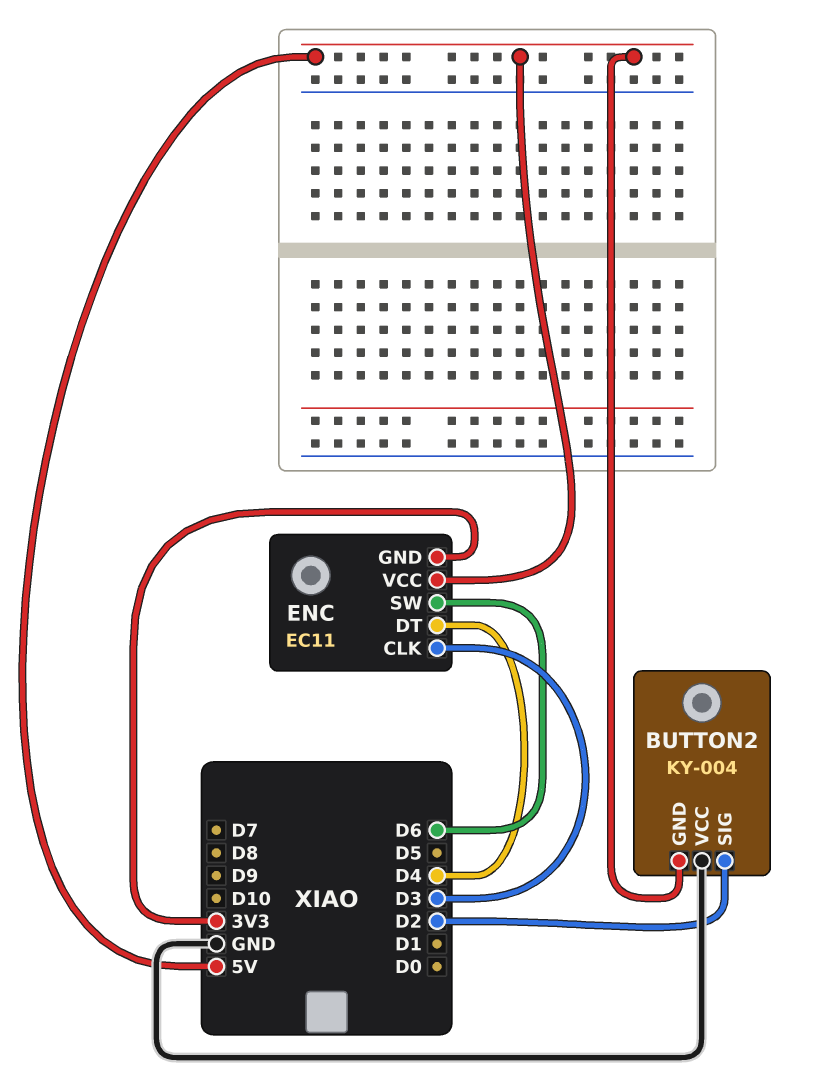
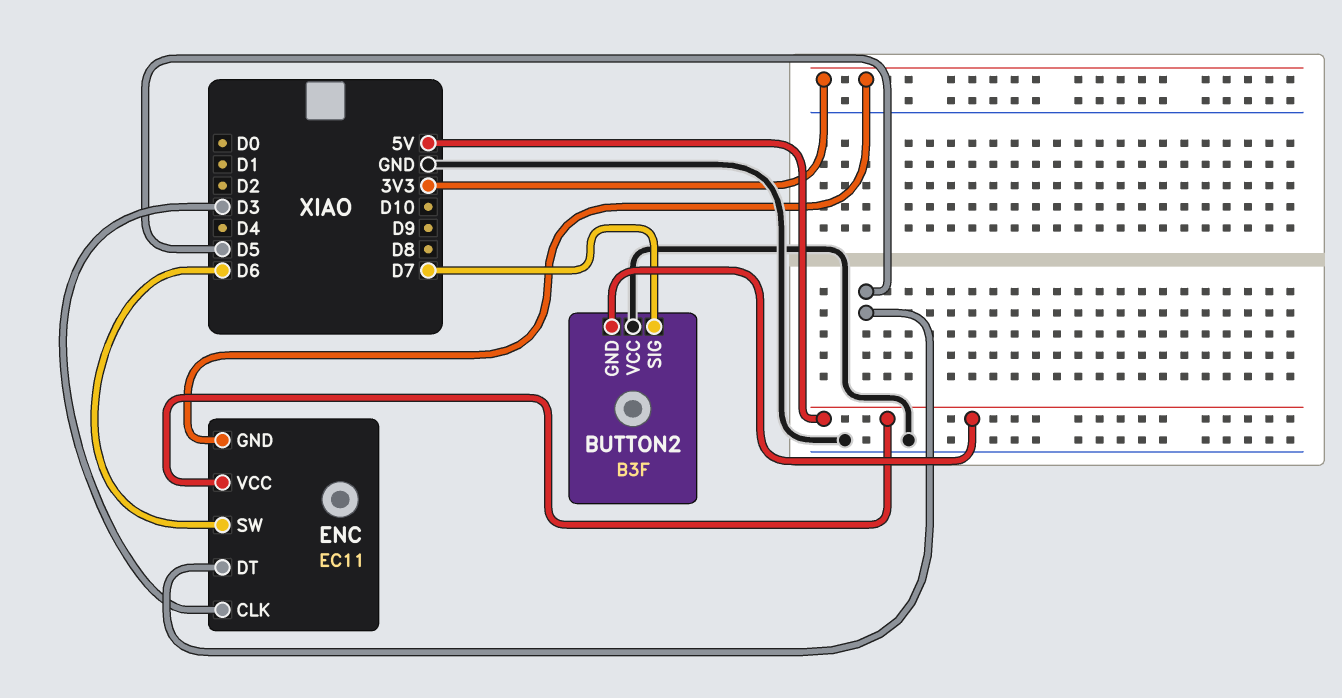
BUTTON2: KY-004 -> B3F
BUTTON2 pin SIG: D2 -> D7
ENC pin DT: D4 -> D5

